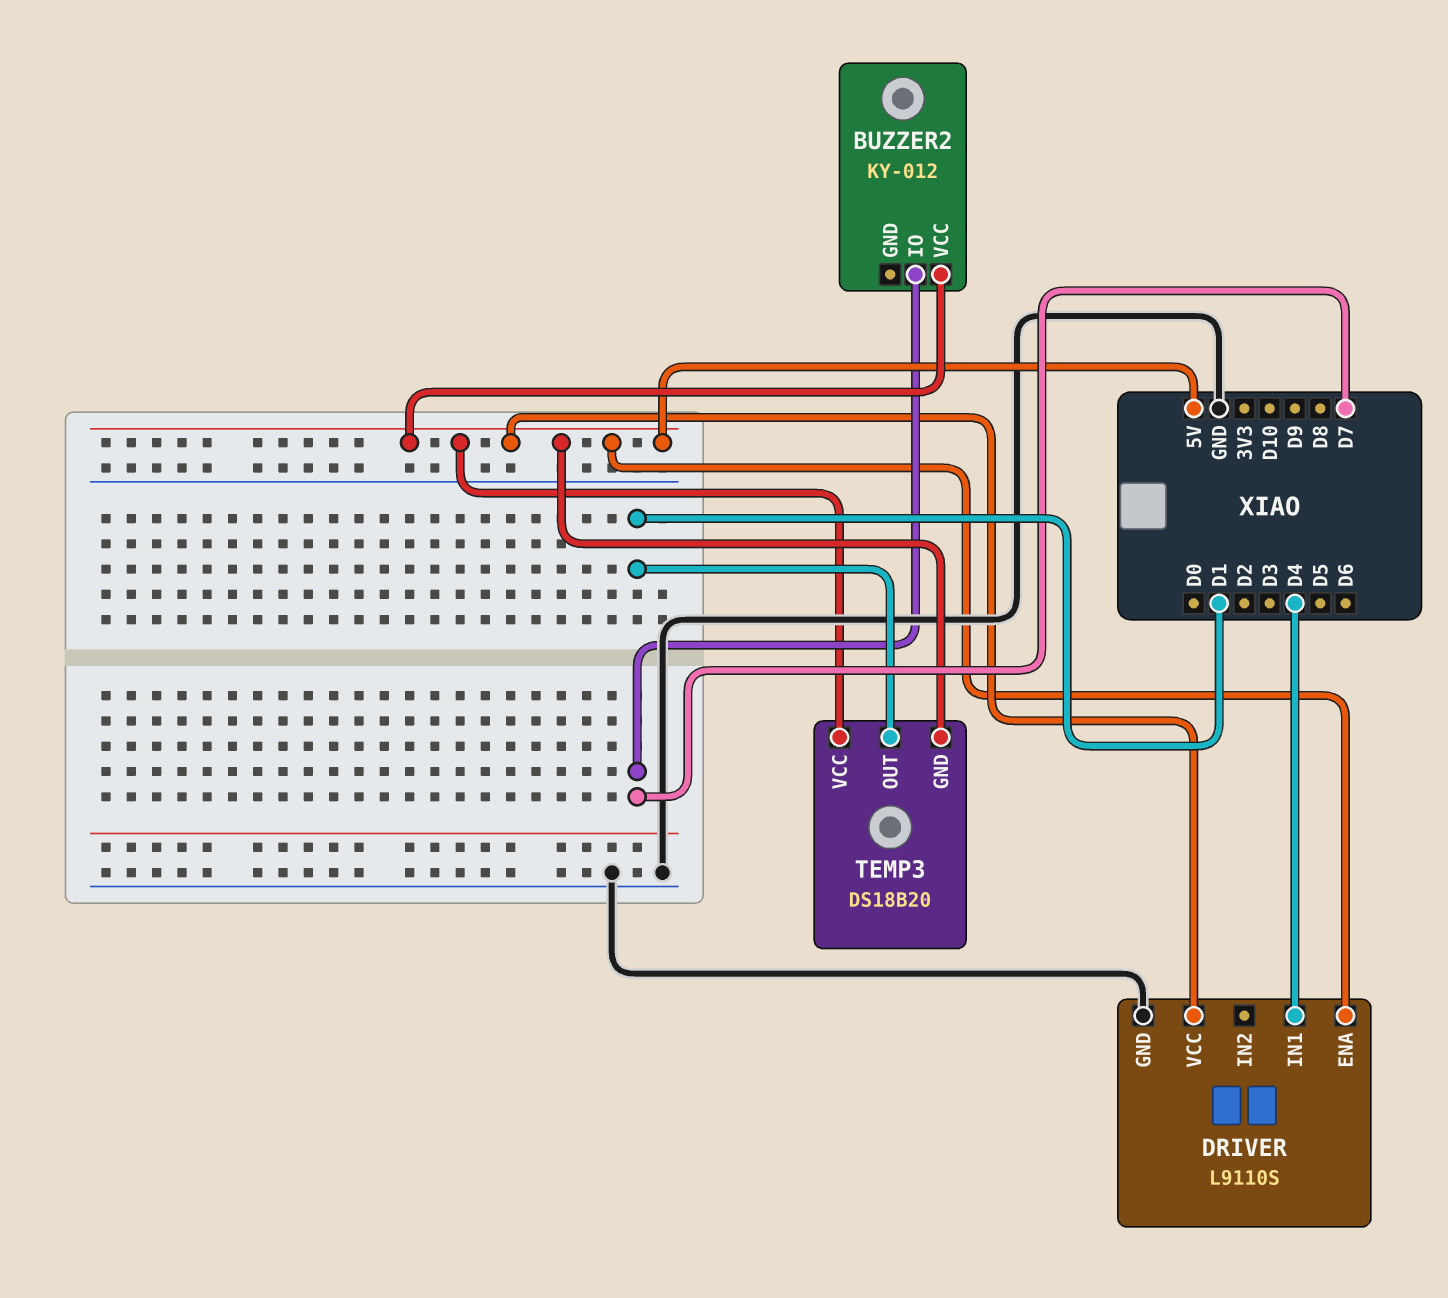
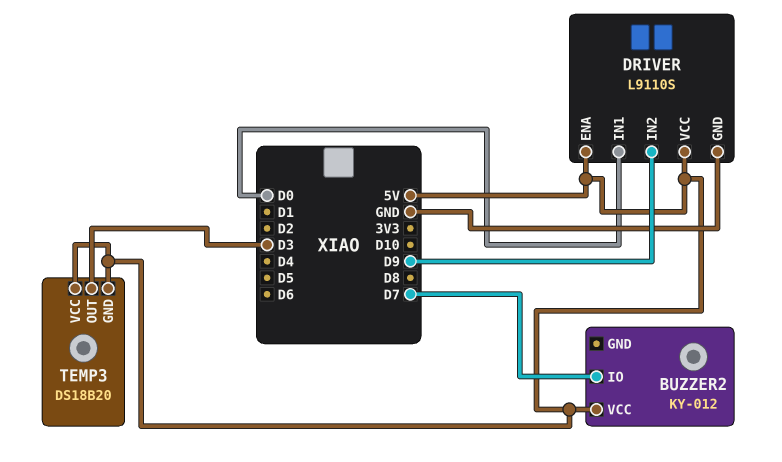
DRIVER pin IN1: D4 -> D0
DRIVER pin IN2: none -> D9
TEMP3 pin OUT: D1 -> D3

